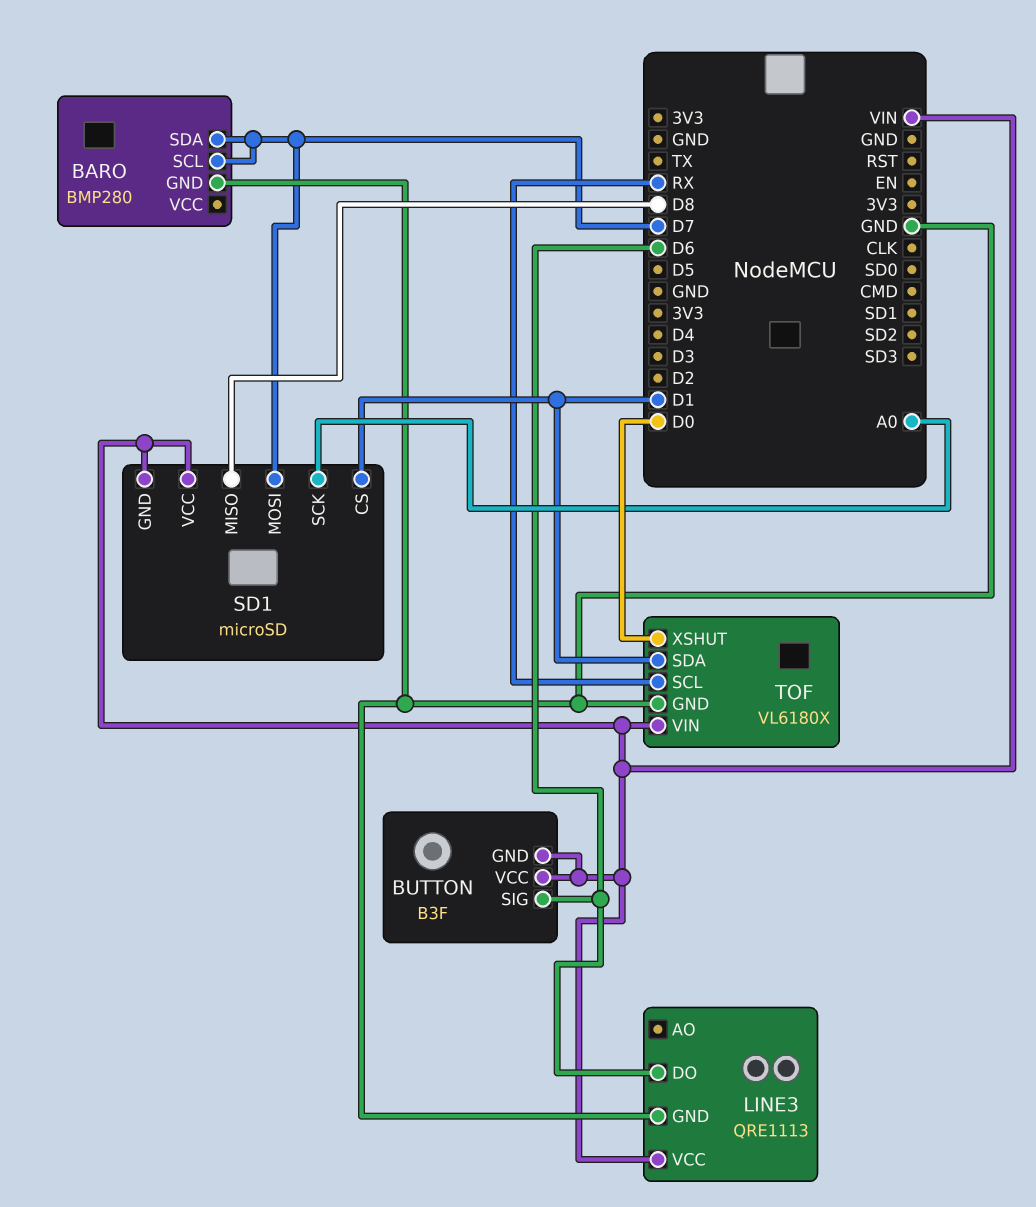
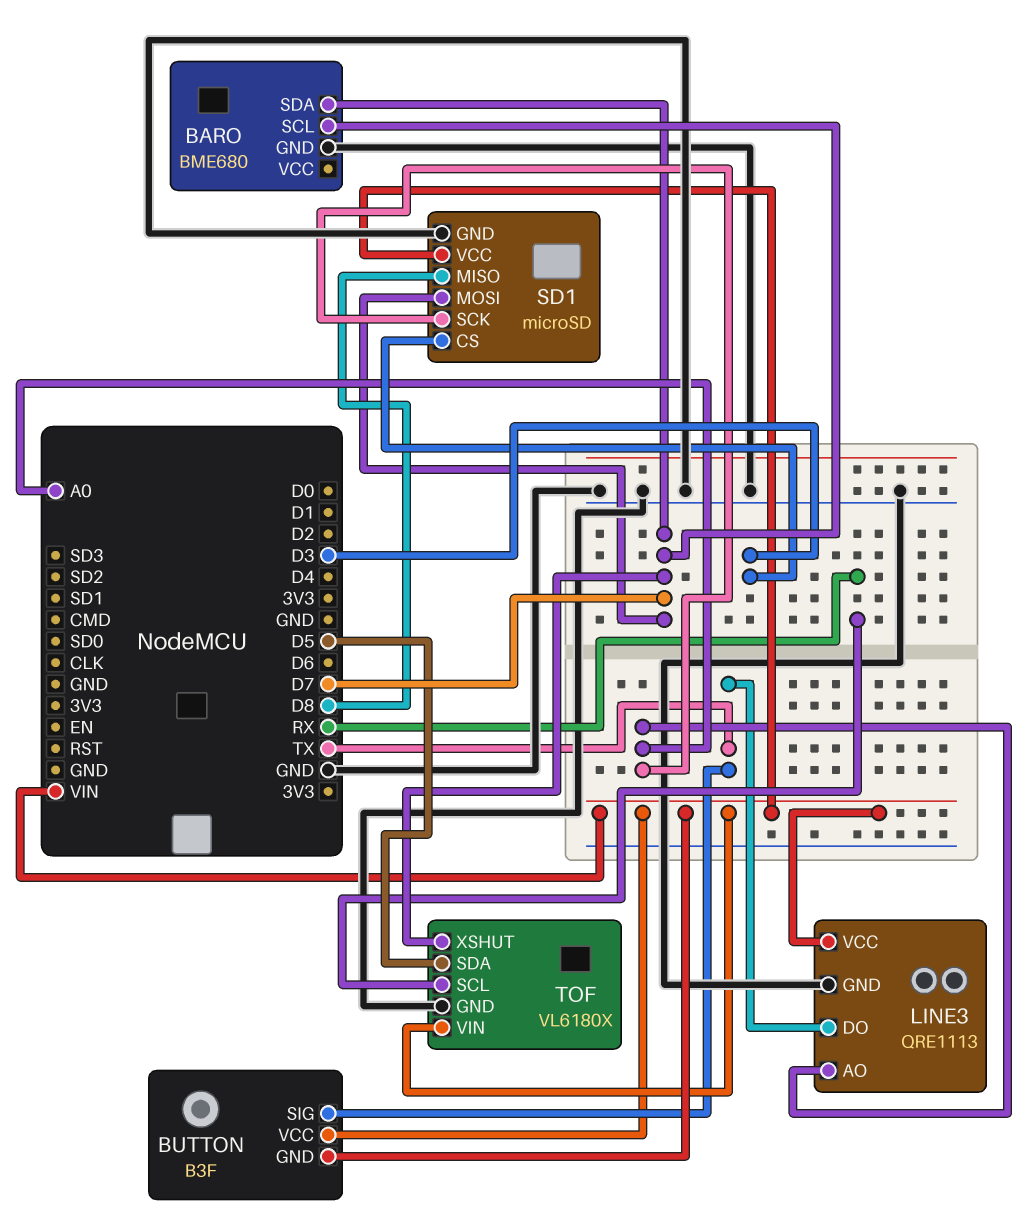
BARO: BMP280 -> BME680
BUTTON pin SIG: D6 -> TX
LINE3 pin AO: none -> A0
LINE3 pin DO: D6 -> TX
SD1 pin CS: D1 -> D3
SD1 pin GND: VIN -> GND
TOF pin SDA: D1 -> D5
TOF pin XSHUT: D0 -> D7

